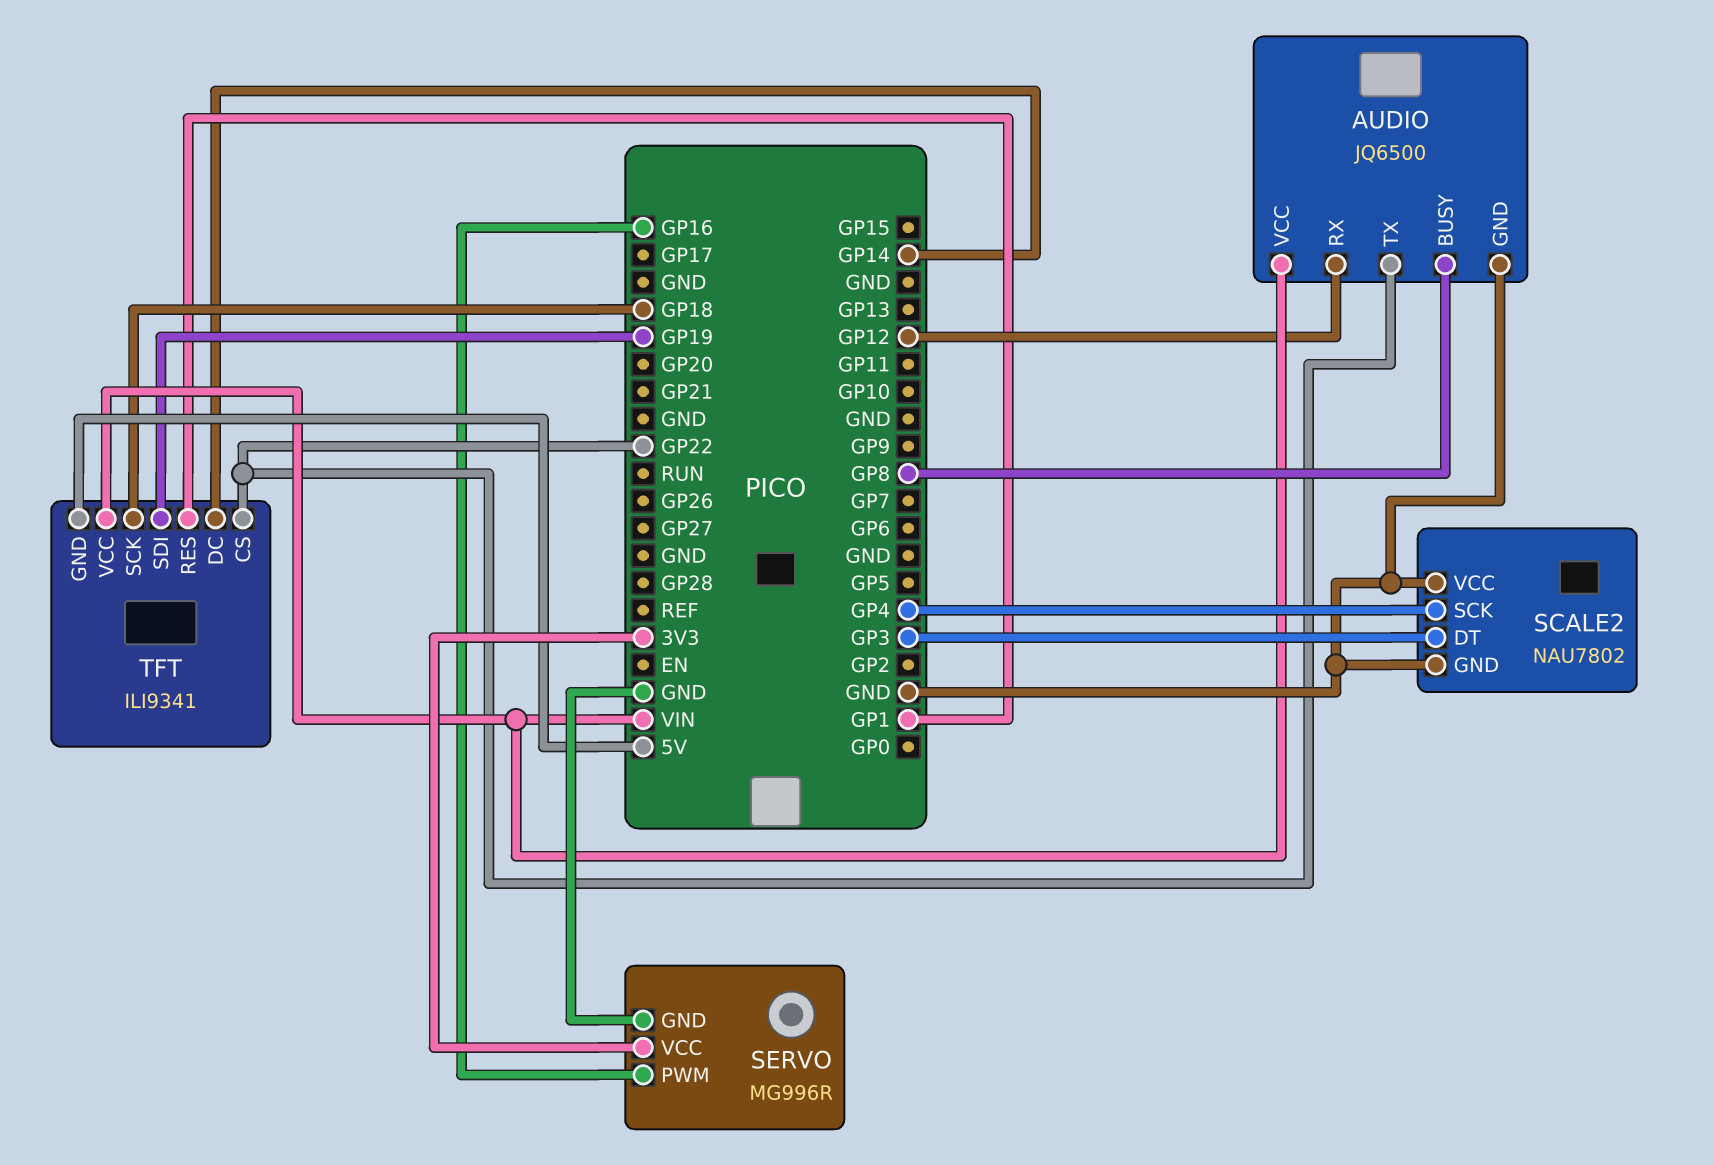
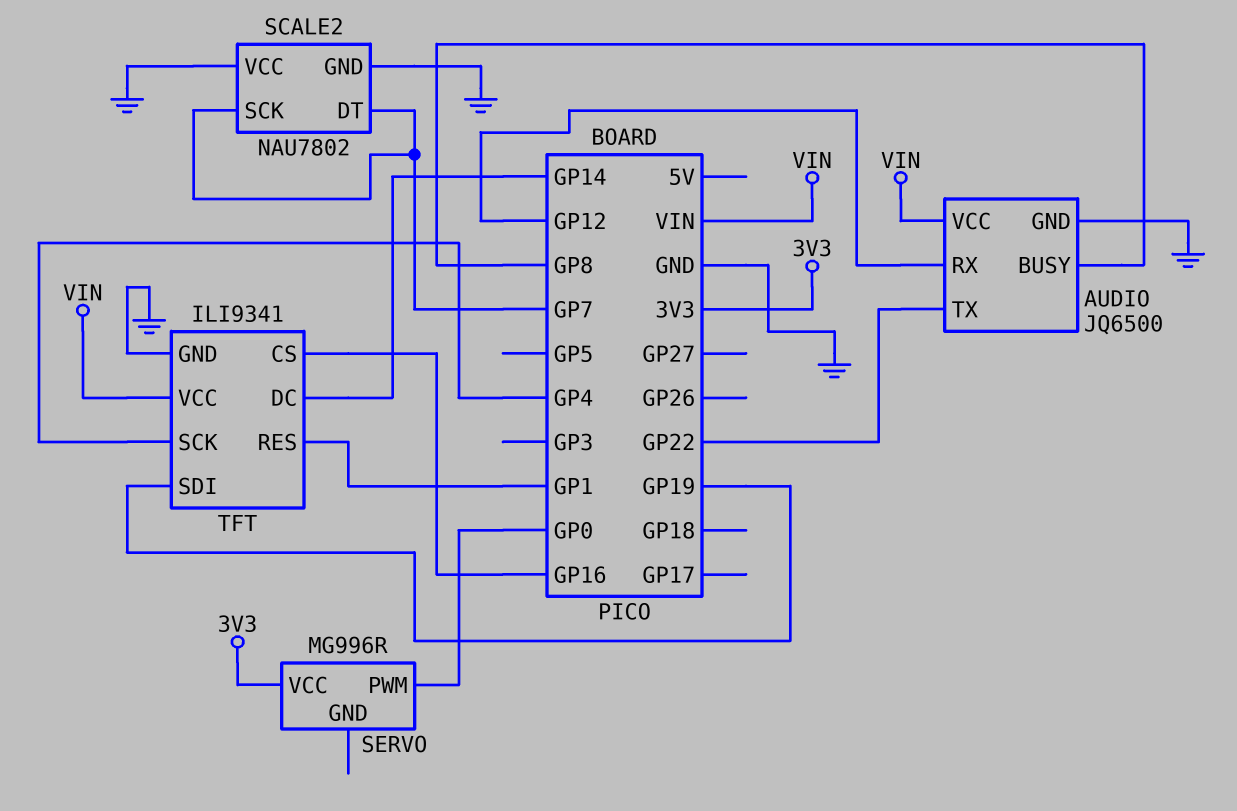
SCALE2 pin DT: GP3 -> GP7
SCALE2 pin SCK: GP4 -> GP7
SERVO pin GND: GND -> none
SERVO pin PWM: GP16 -> GP0
TFT pin CS: GP22 -> GP16
TFT pin GND: 5V -> GND
TFT pin SCK: GP18 -> GP4

